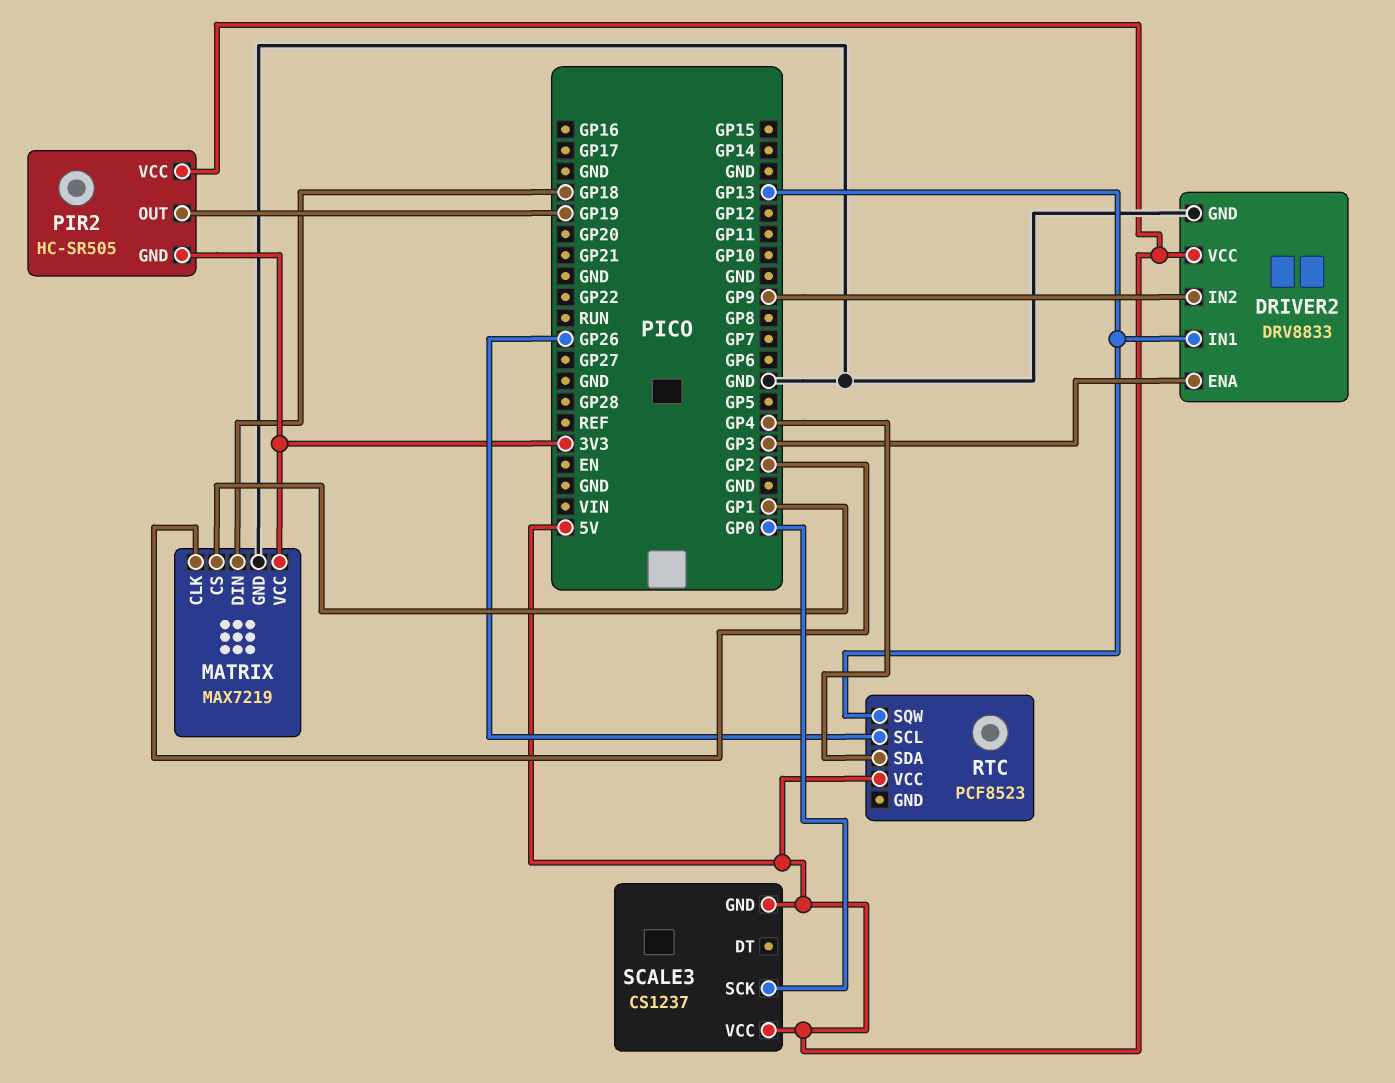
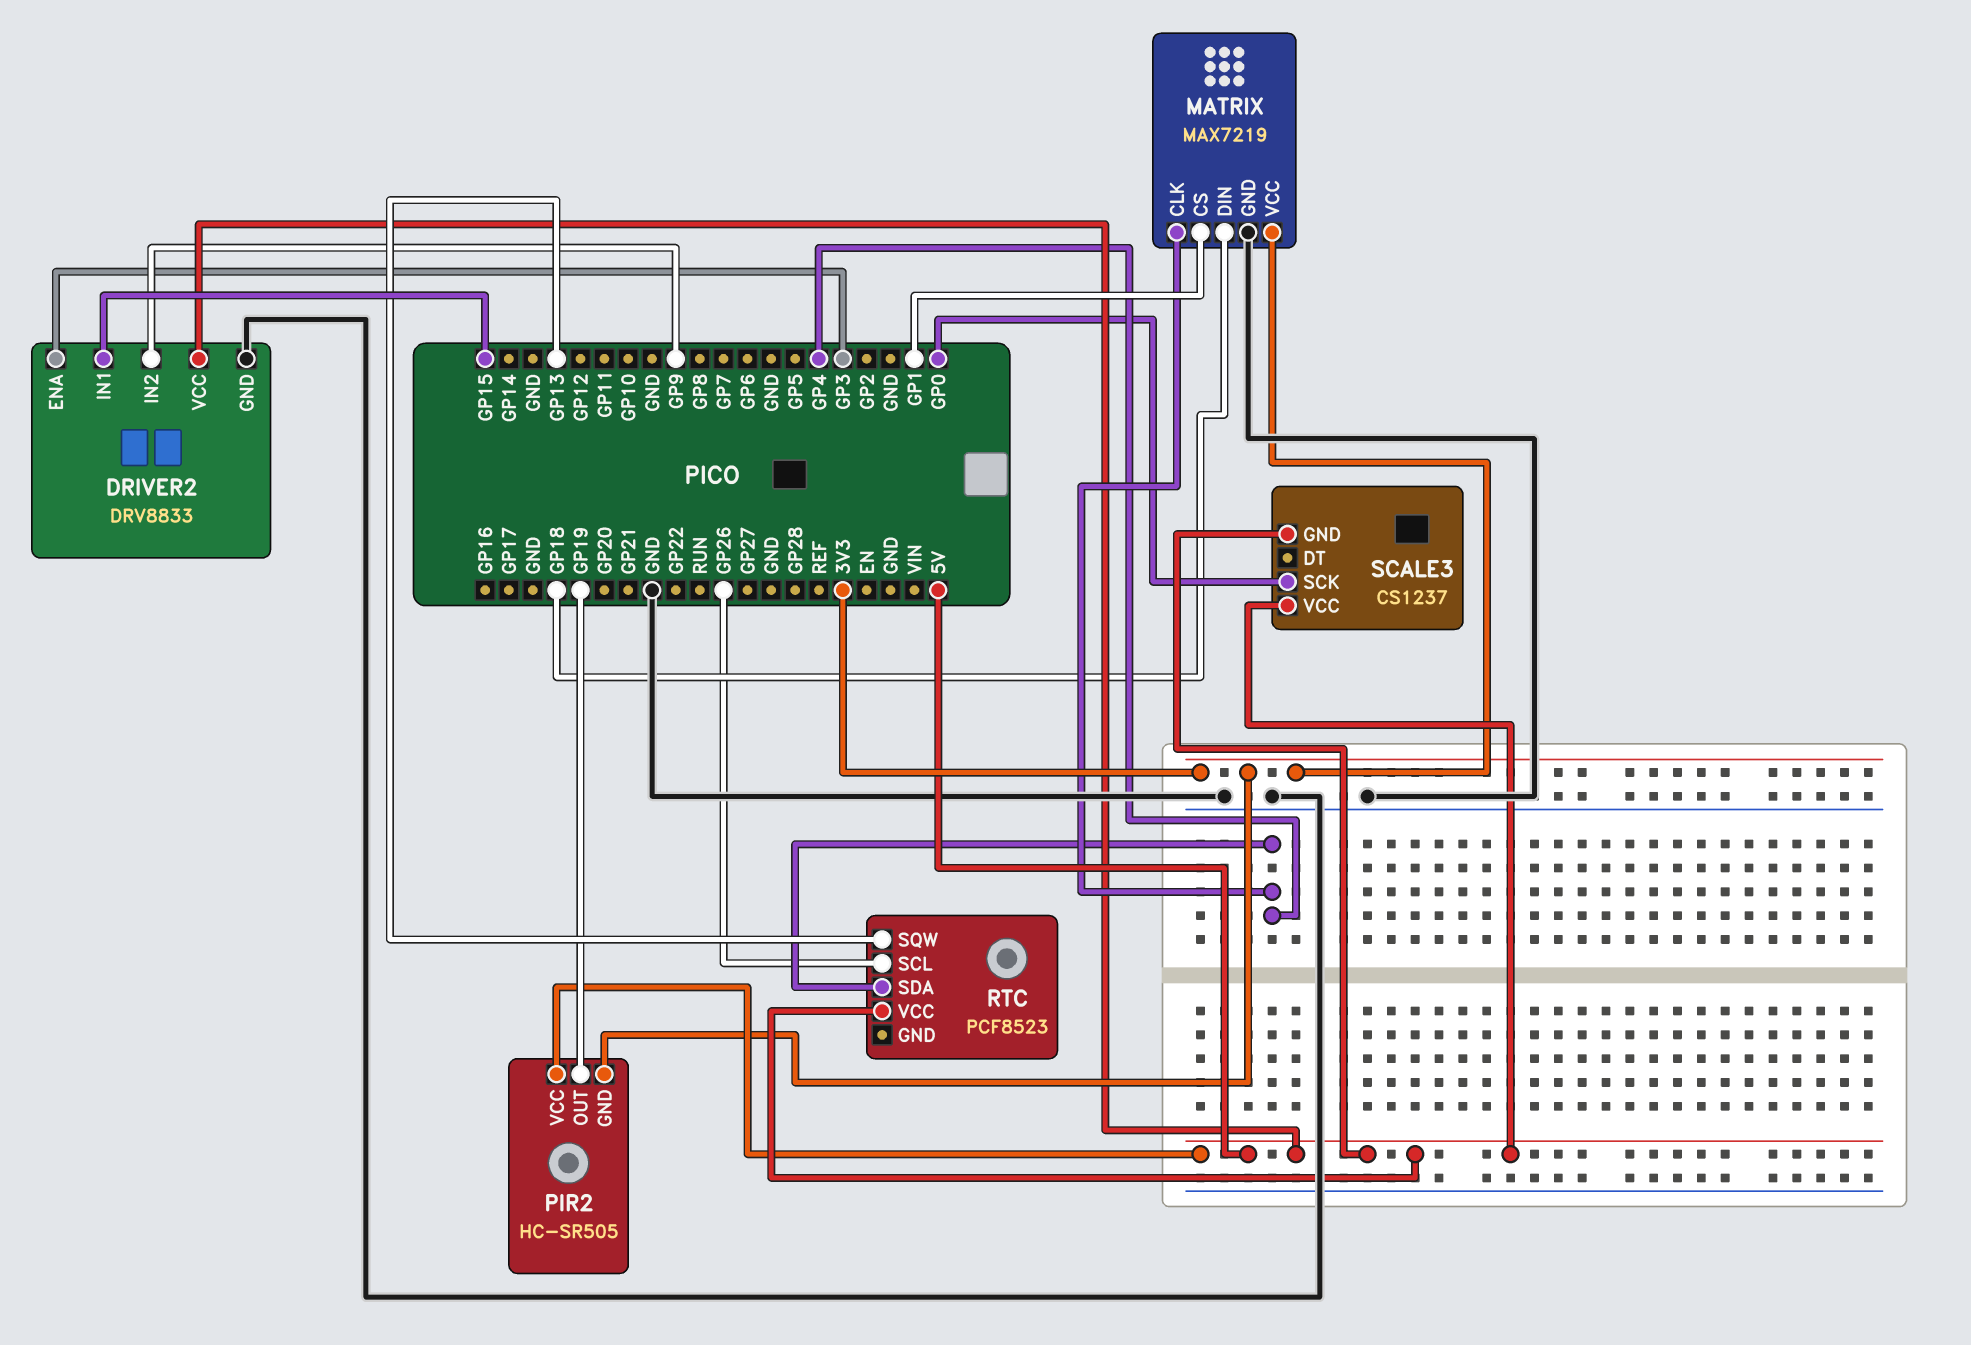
DRIVER2 pin IN1: GP13 -> GP15
MATRIX pin CLK: GP2 -> GP4

